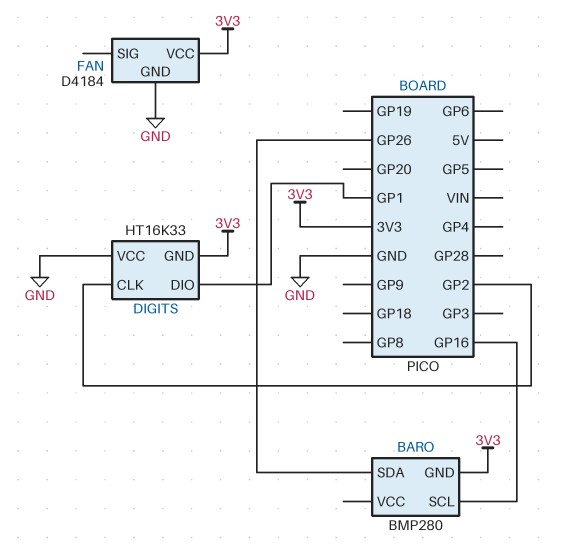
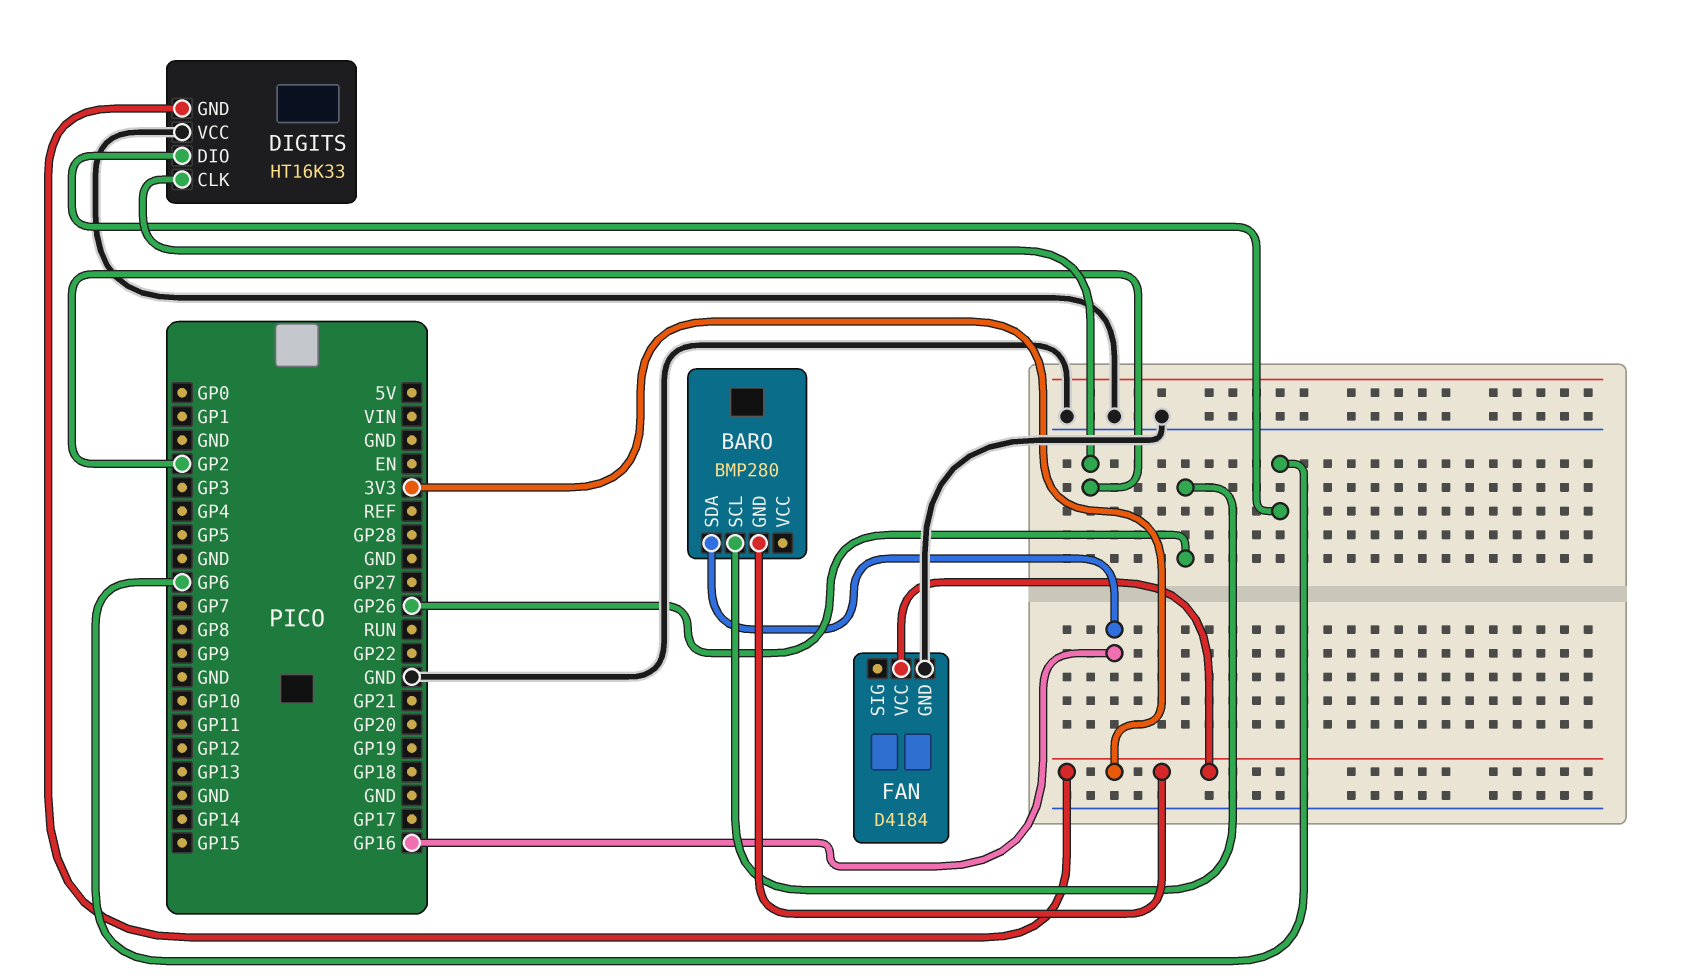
BARO pin SCL: GP16 -> GP26
BARO pin SDA: GP26 -> GP16
DIGITS pin DIO: GP1 -> GP6

